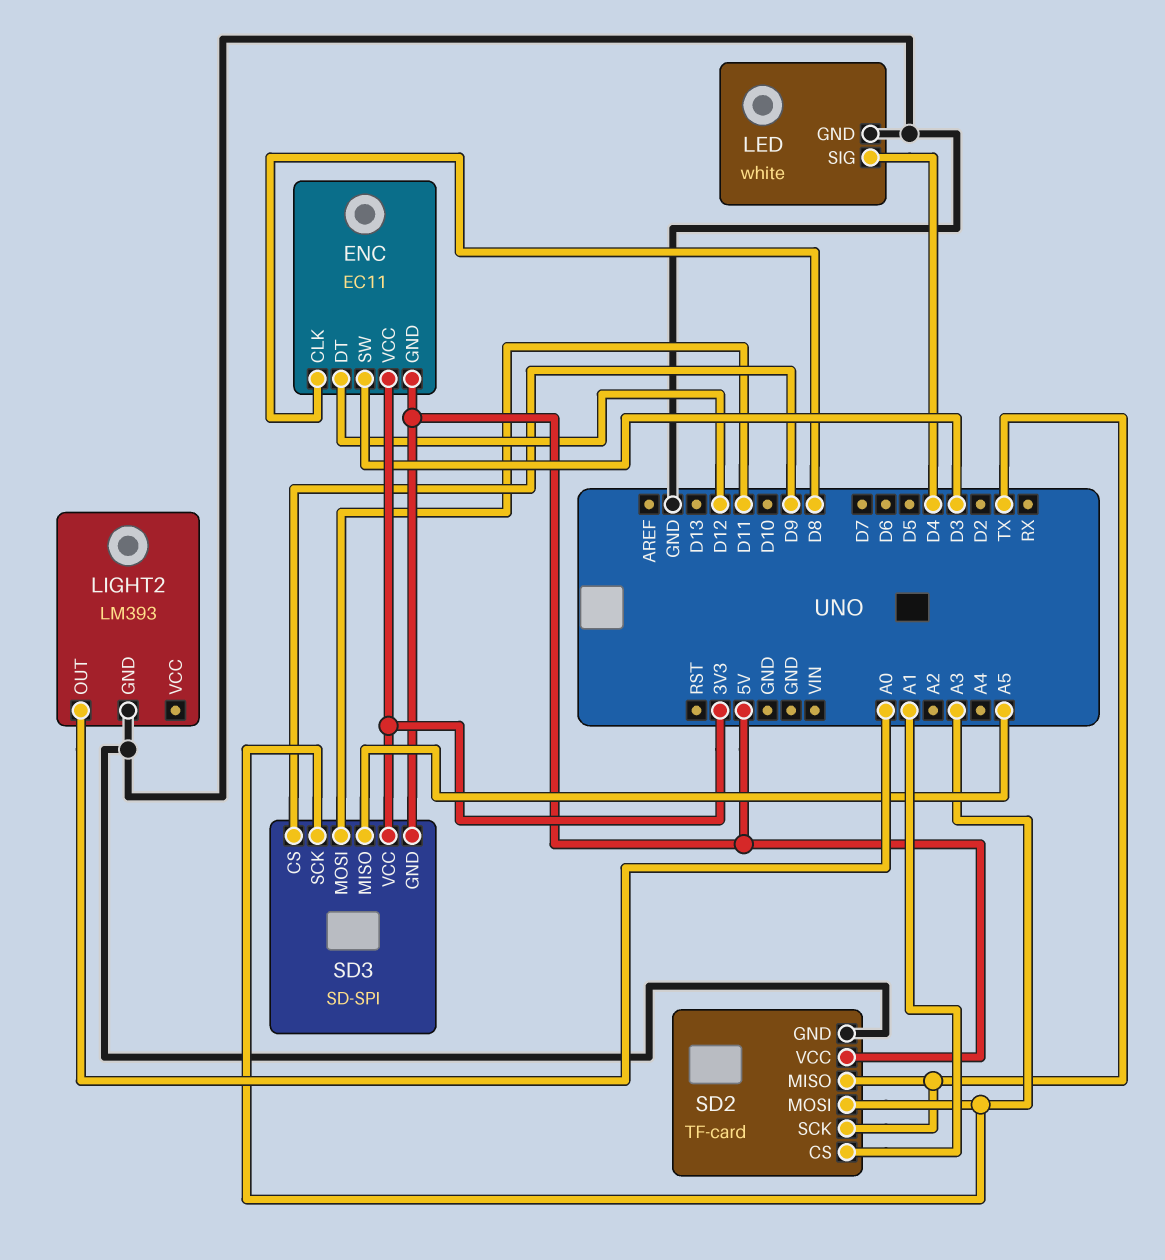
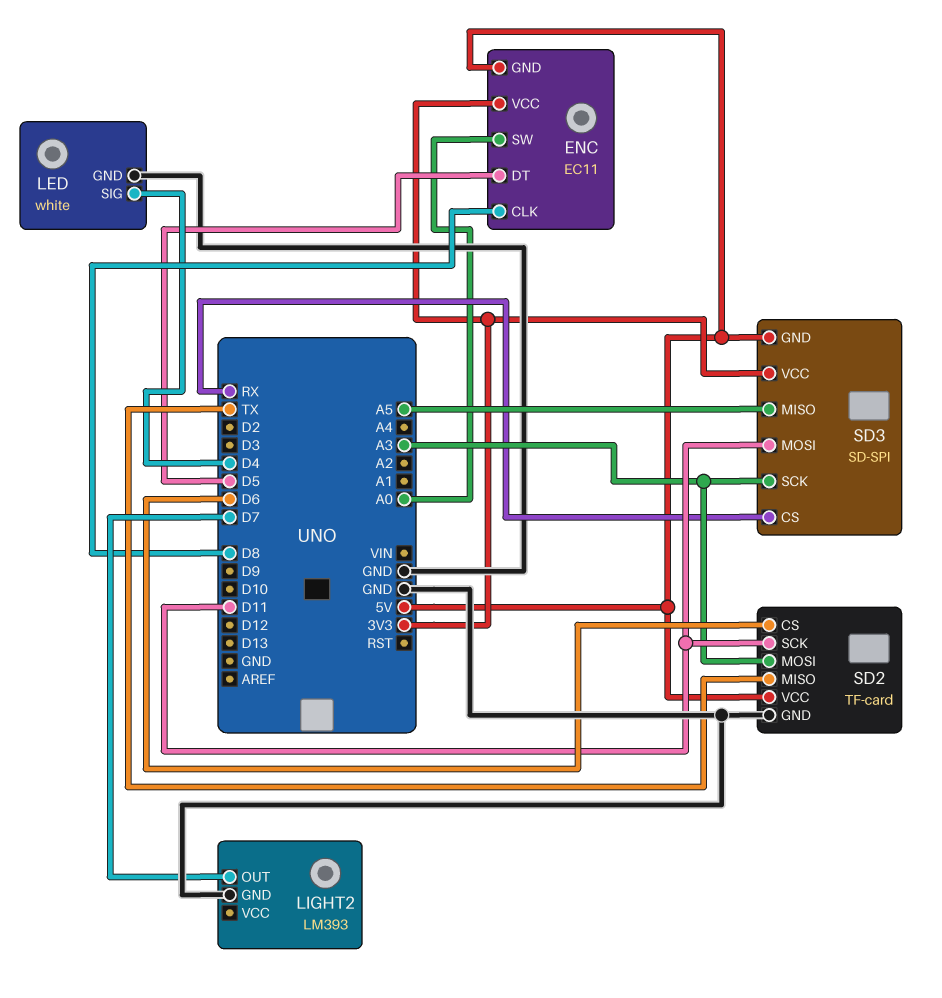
ENC pin DT: D12 -> D5
ENC pin SW: D3 -> A0
LIGHT2 pin OUT: A0 -> D7
SD2 pin CS: A1 -> D6
SD2 pin SCK: TX -> D11
SD3 pin CS: D9 -> RX

